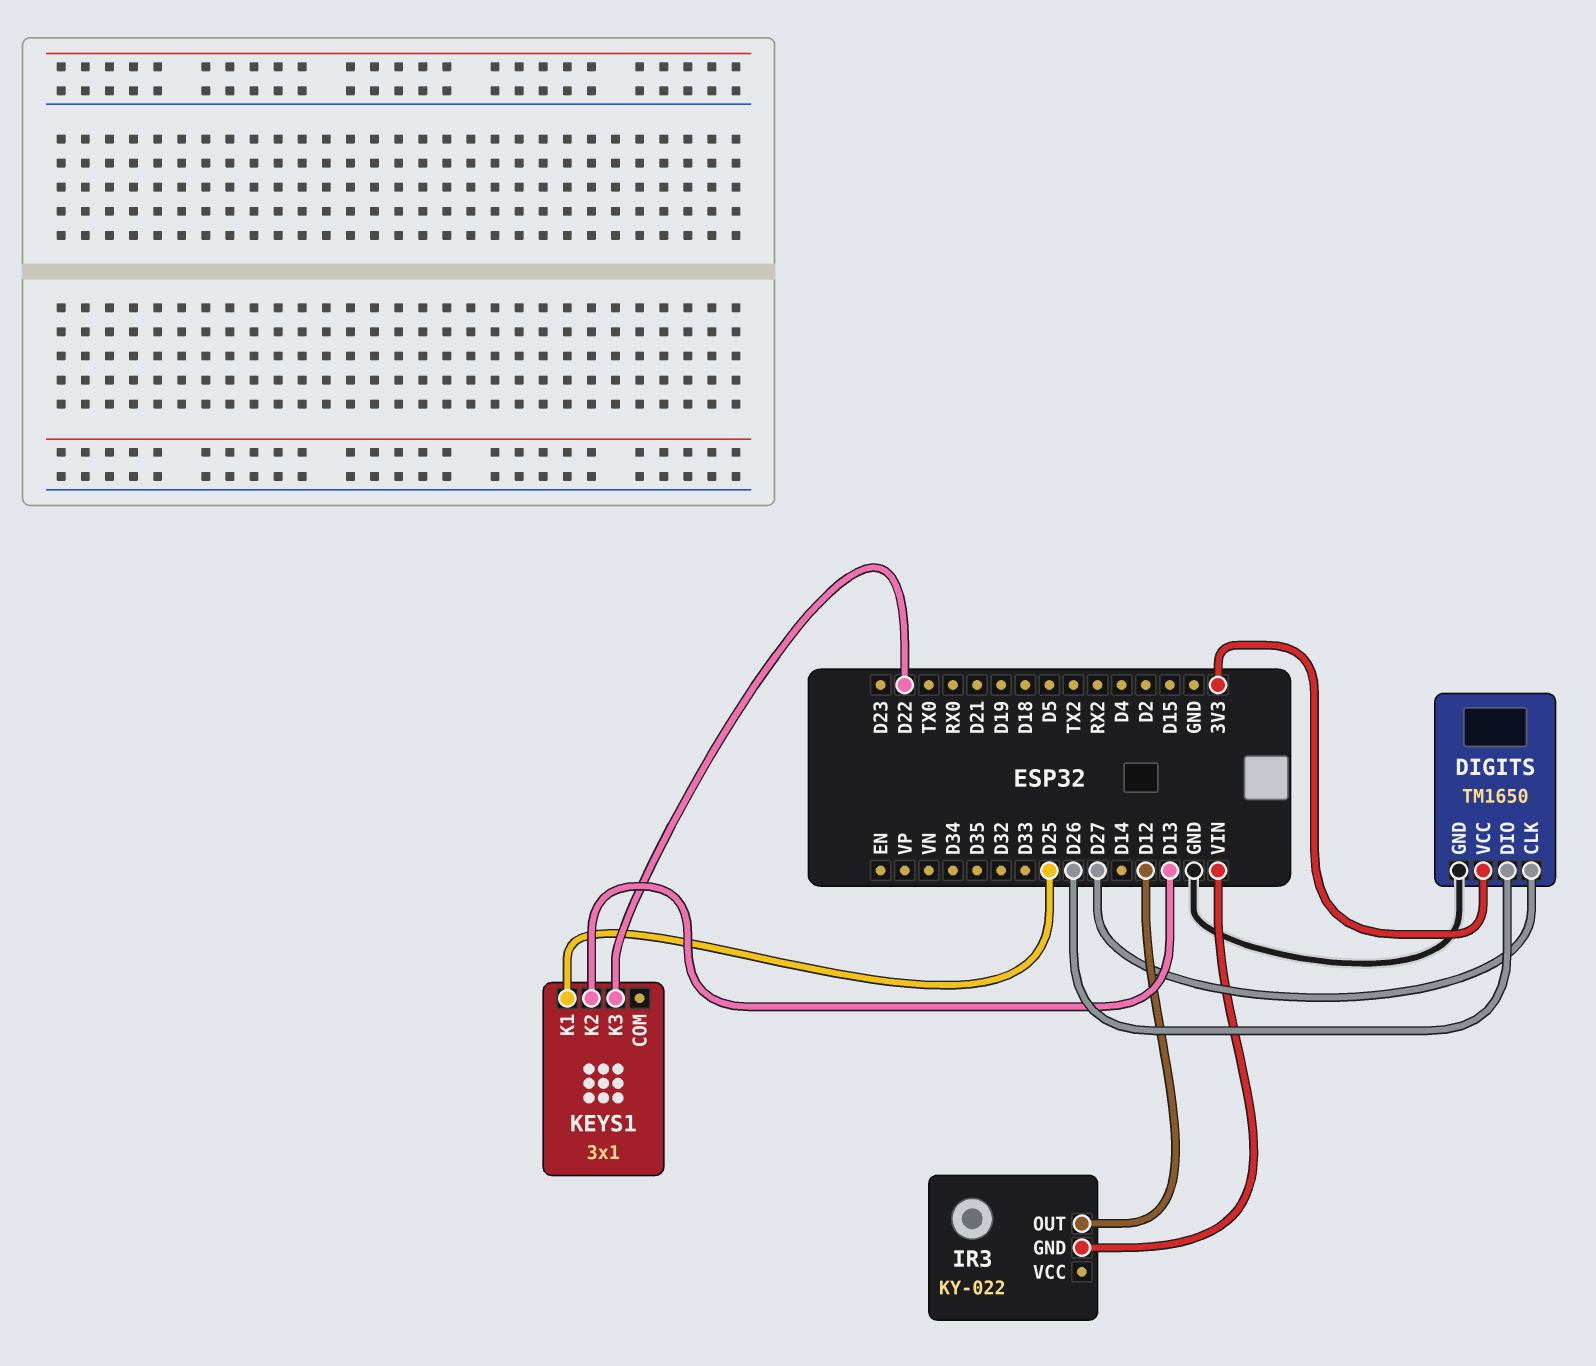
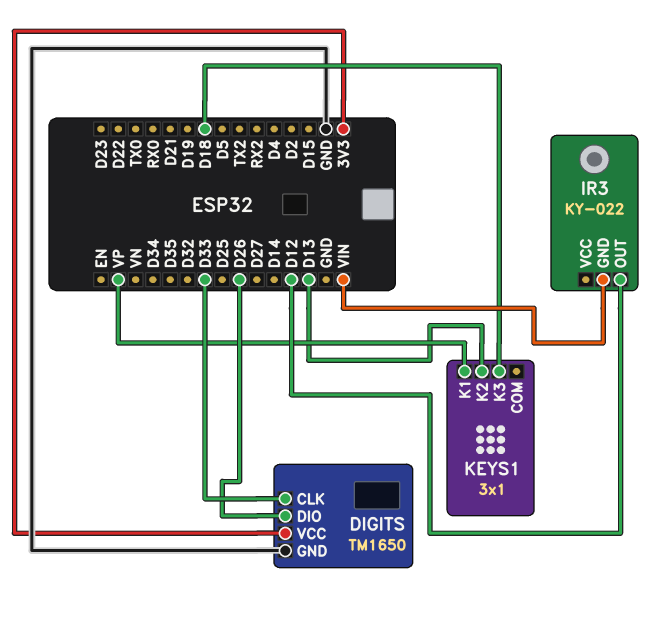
DIGITS pin CLK: D27 -> D33
KEYS1 pin K1: D25 -> VP
KEYS1 pin K3: D22 -> D18

